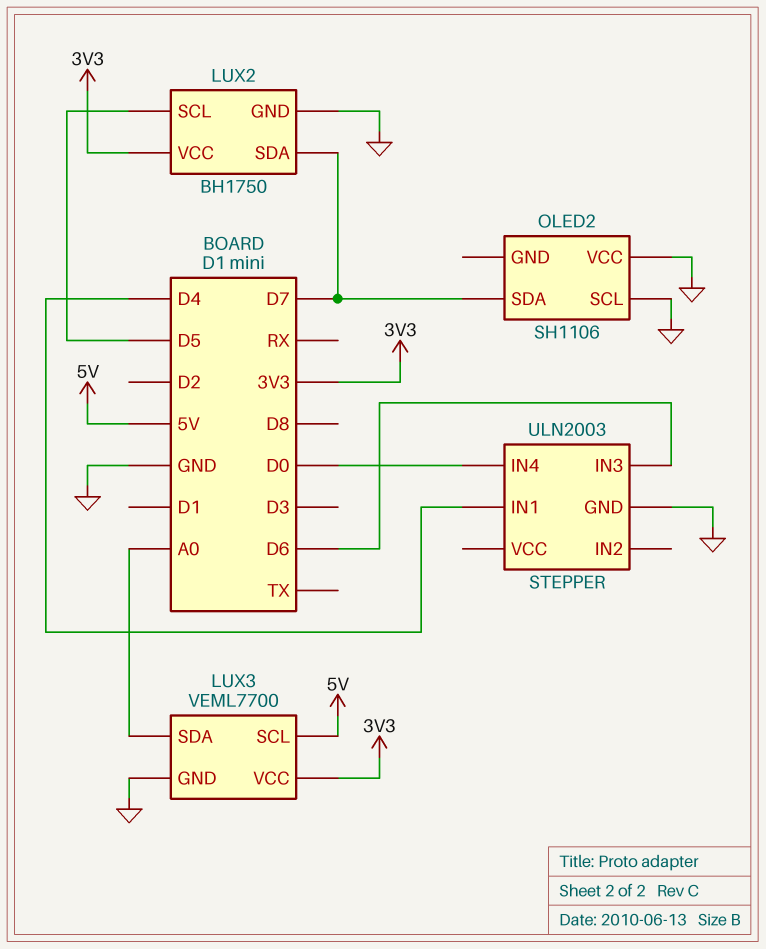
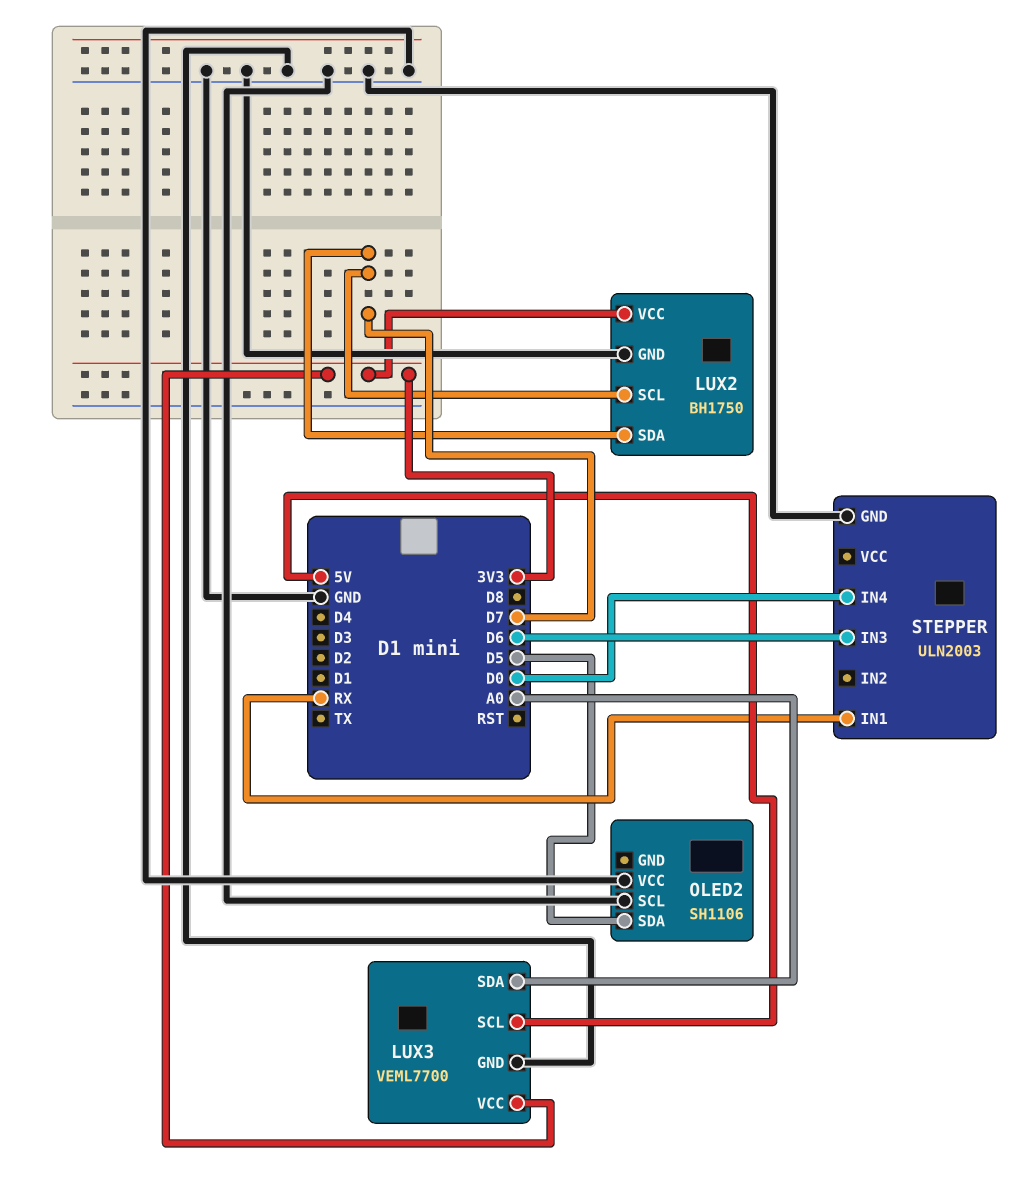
LUX2 pin SCL: D5 -> D7
OLED2 pin SDA: D7 -> D5
STEPPER pin IN1: D4 -> RX

